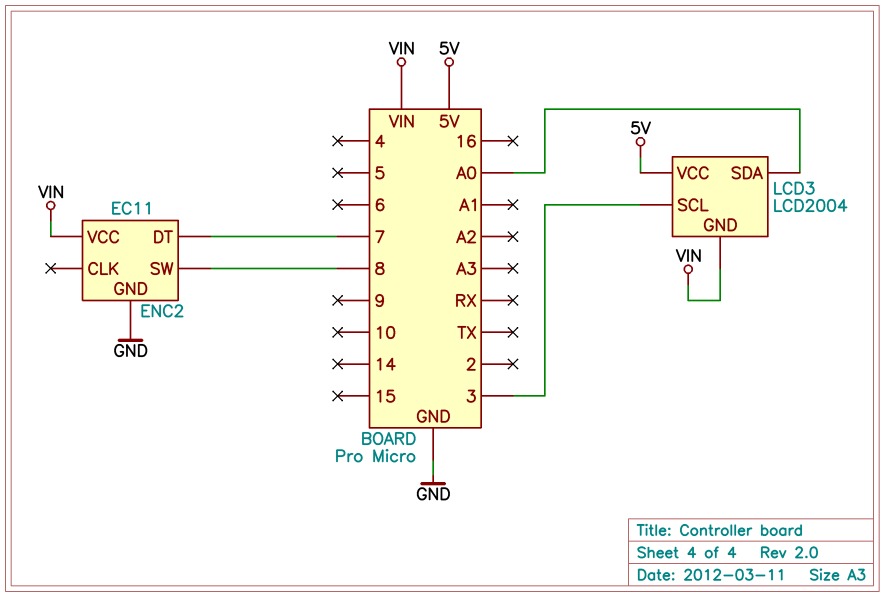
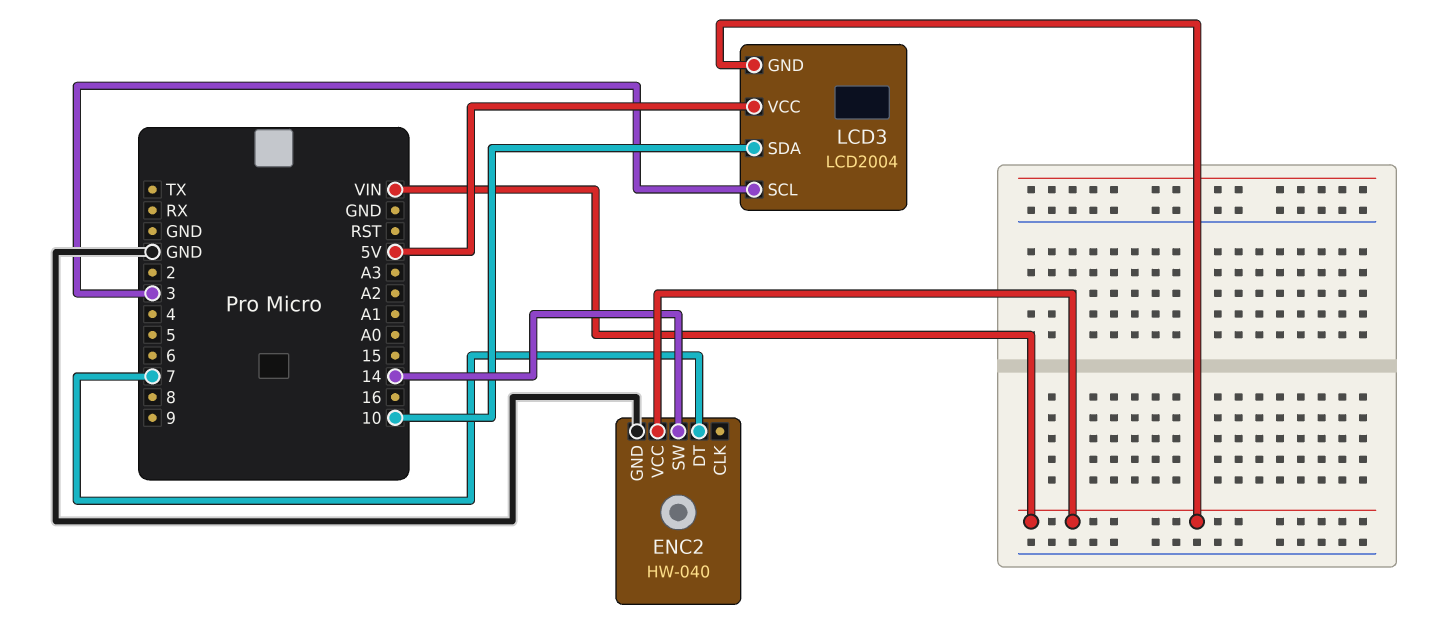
ENC2: EC11 -> HW-040
ENC2 pin SW: 8 -> 14
LCD3 pin SDA: A0 -> 10

